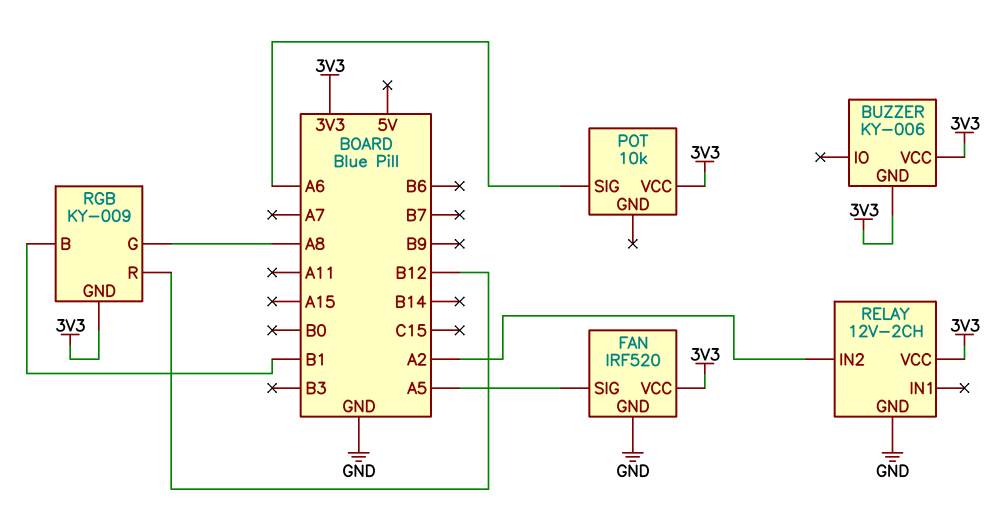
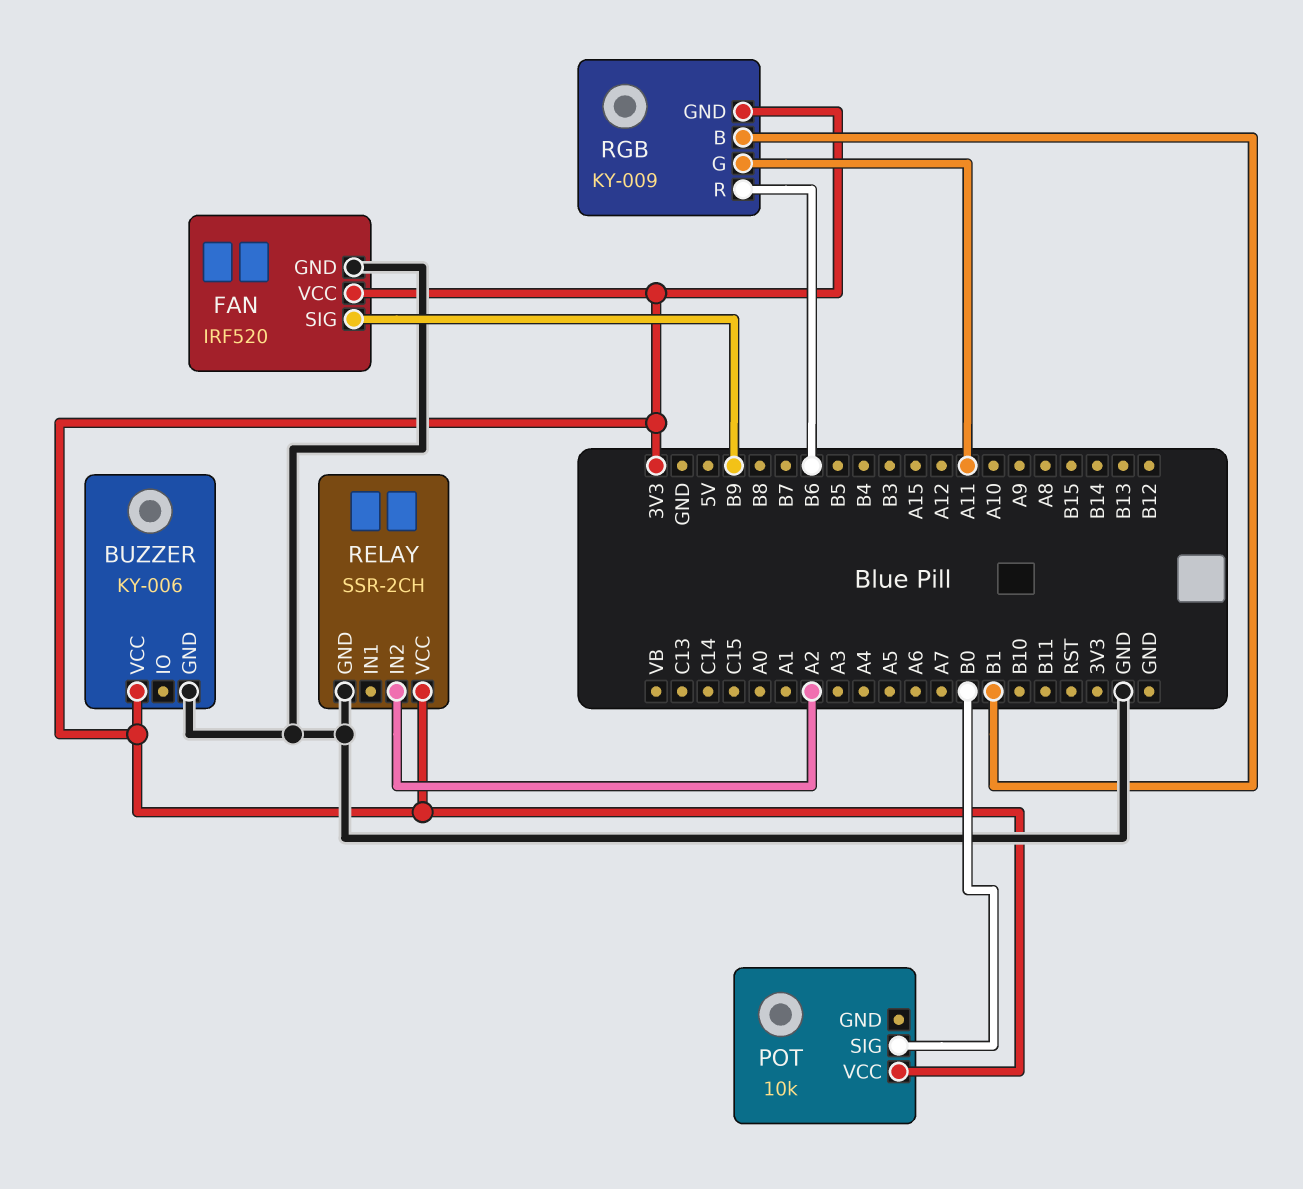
BUZZER pin GND: 3V3 -> GND
FAN pin SIG: A5 -> B9
POT pin SIG: A6 -> B0
RELAY: 12V-2CH -> SSR-2CH
RGB pin G: A8 -> A11
RGB pin R: B12 -> B6

